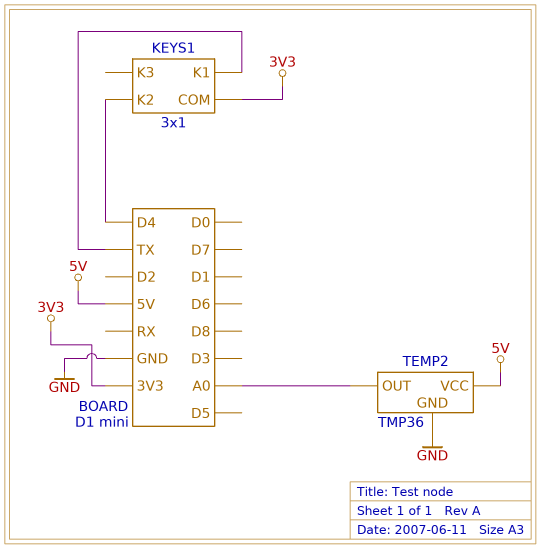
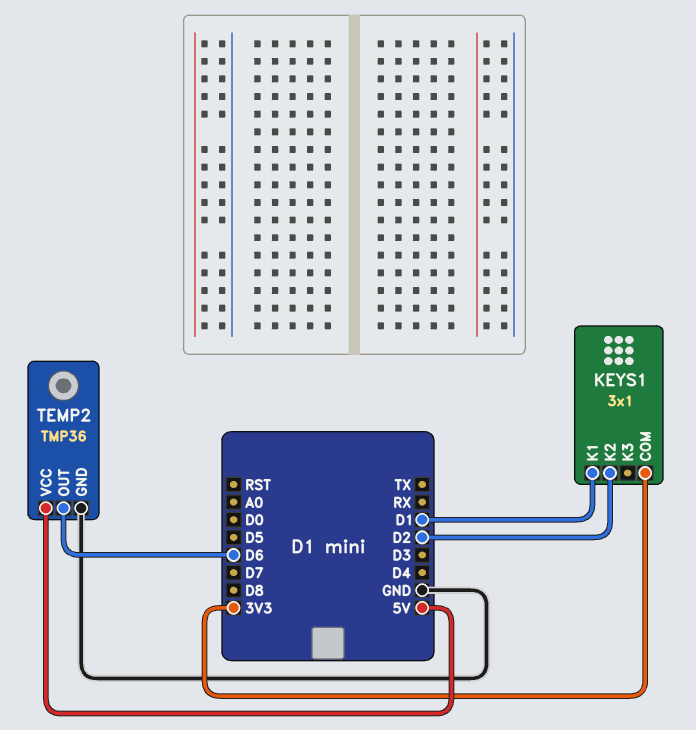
KEYS1 pin K1: TX -> D1
KEYS1 pin K2: D4 -> D2
TEMP2 pin OUT: A0 -> D6

